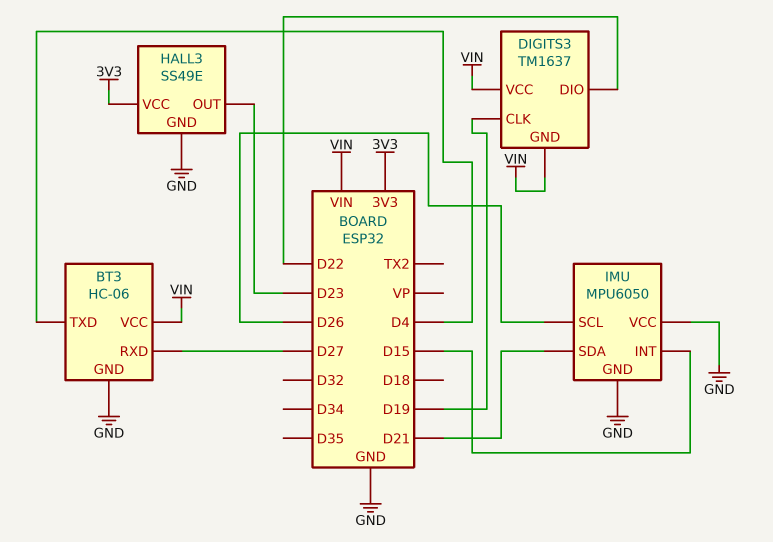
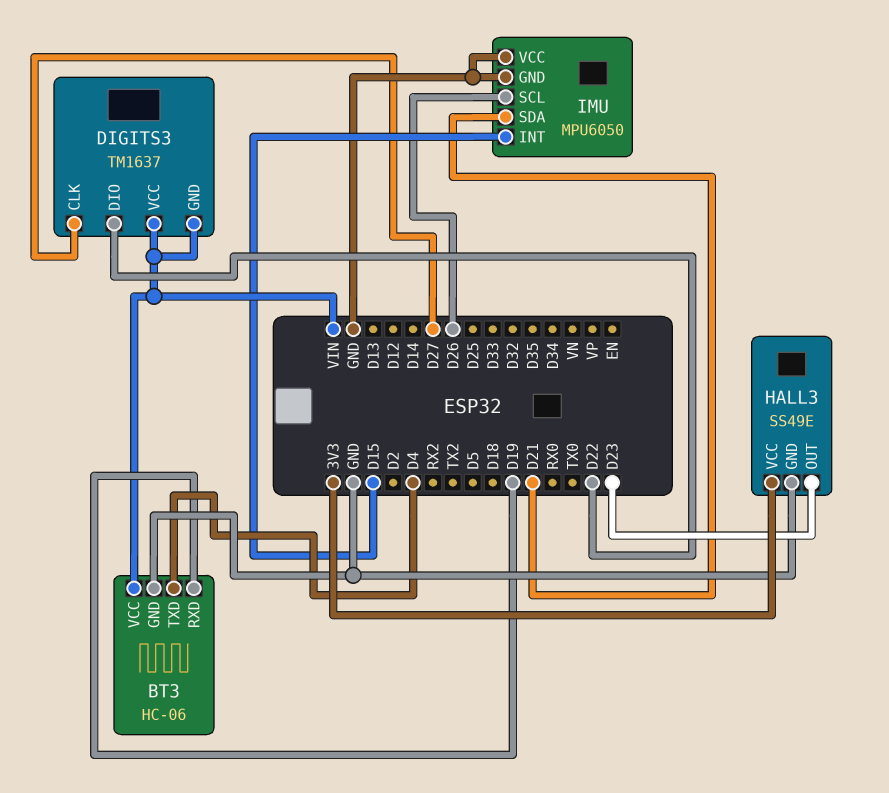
BT3 pin RXD: D27 -> D19
DIGITS3 pin CLK: D19 -> D27

